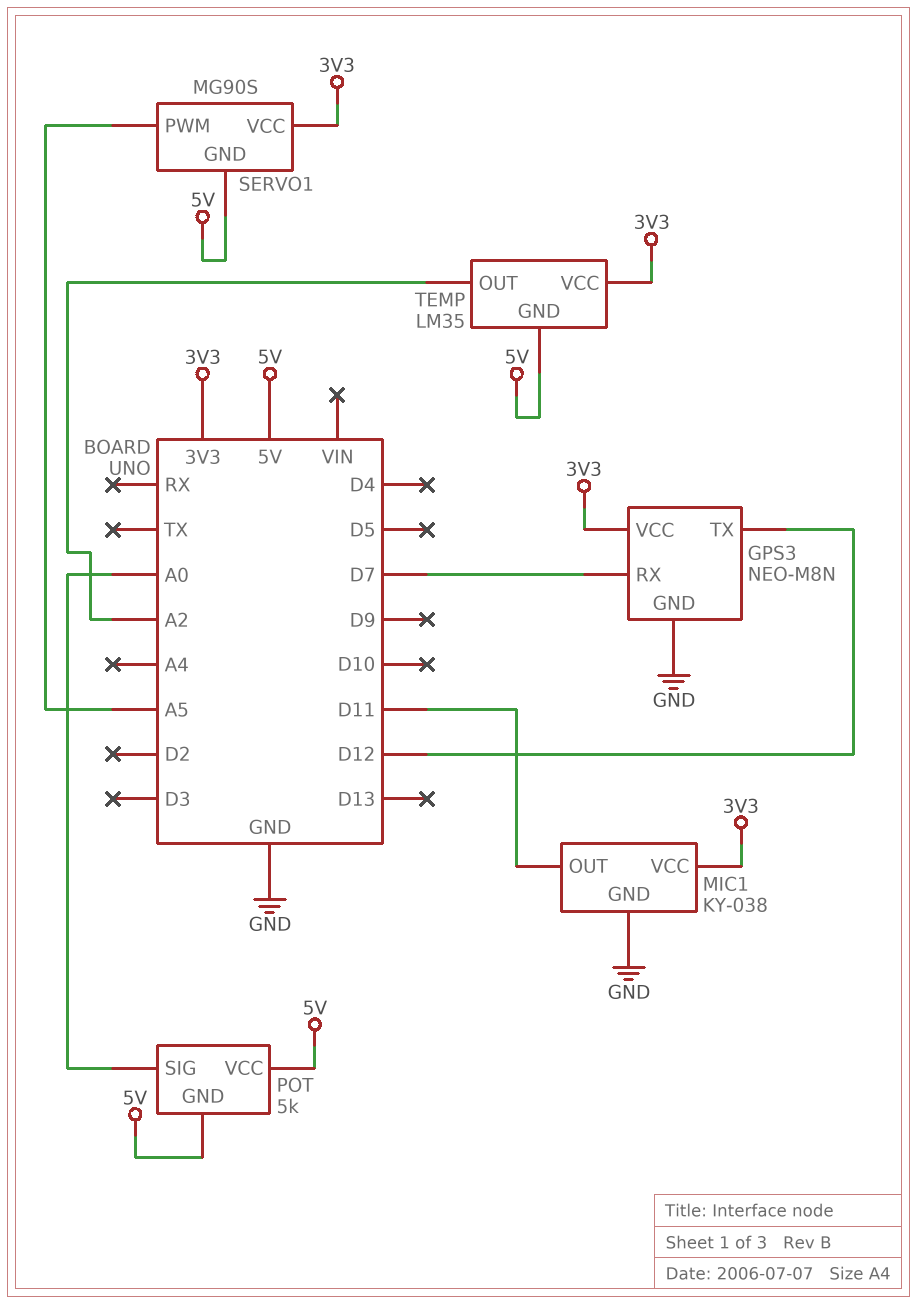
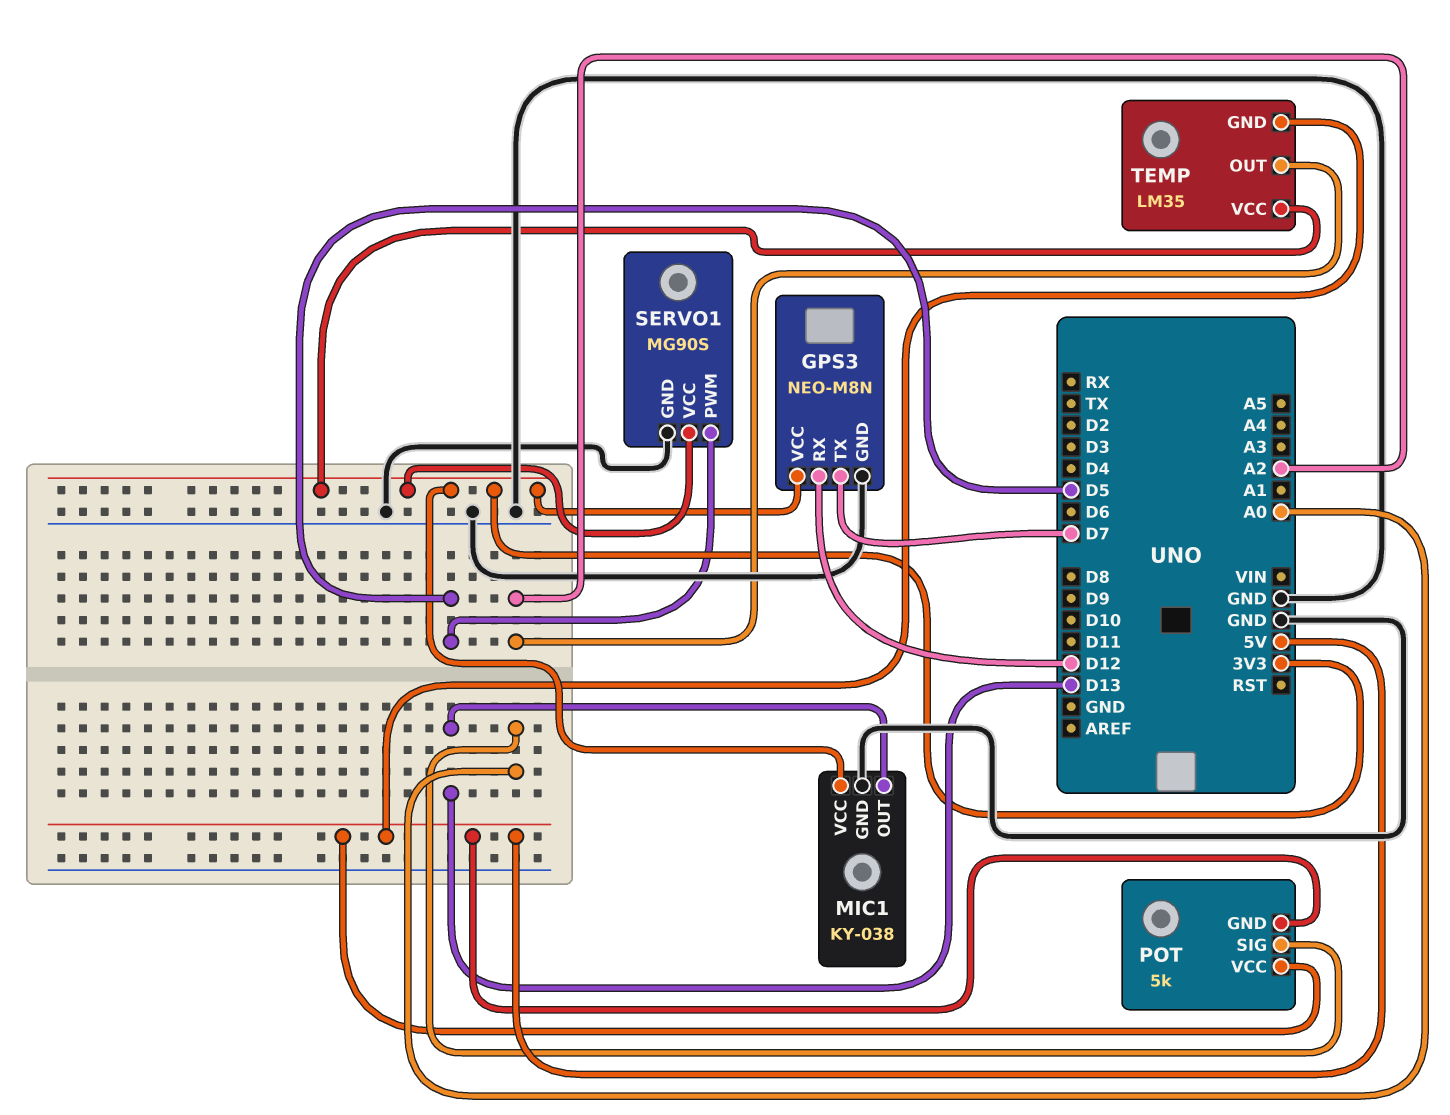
GPS3 pin RX: D7 -> D12
GPS3 pin TX: D12 -> D7
MIC1 pin OUT: D11 -> D13
SERVO1 pin GND: 5V -> GND
SERVO1 pin PWM: A5 -> D5

